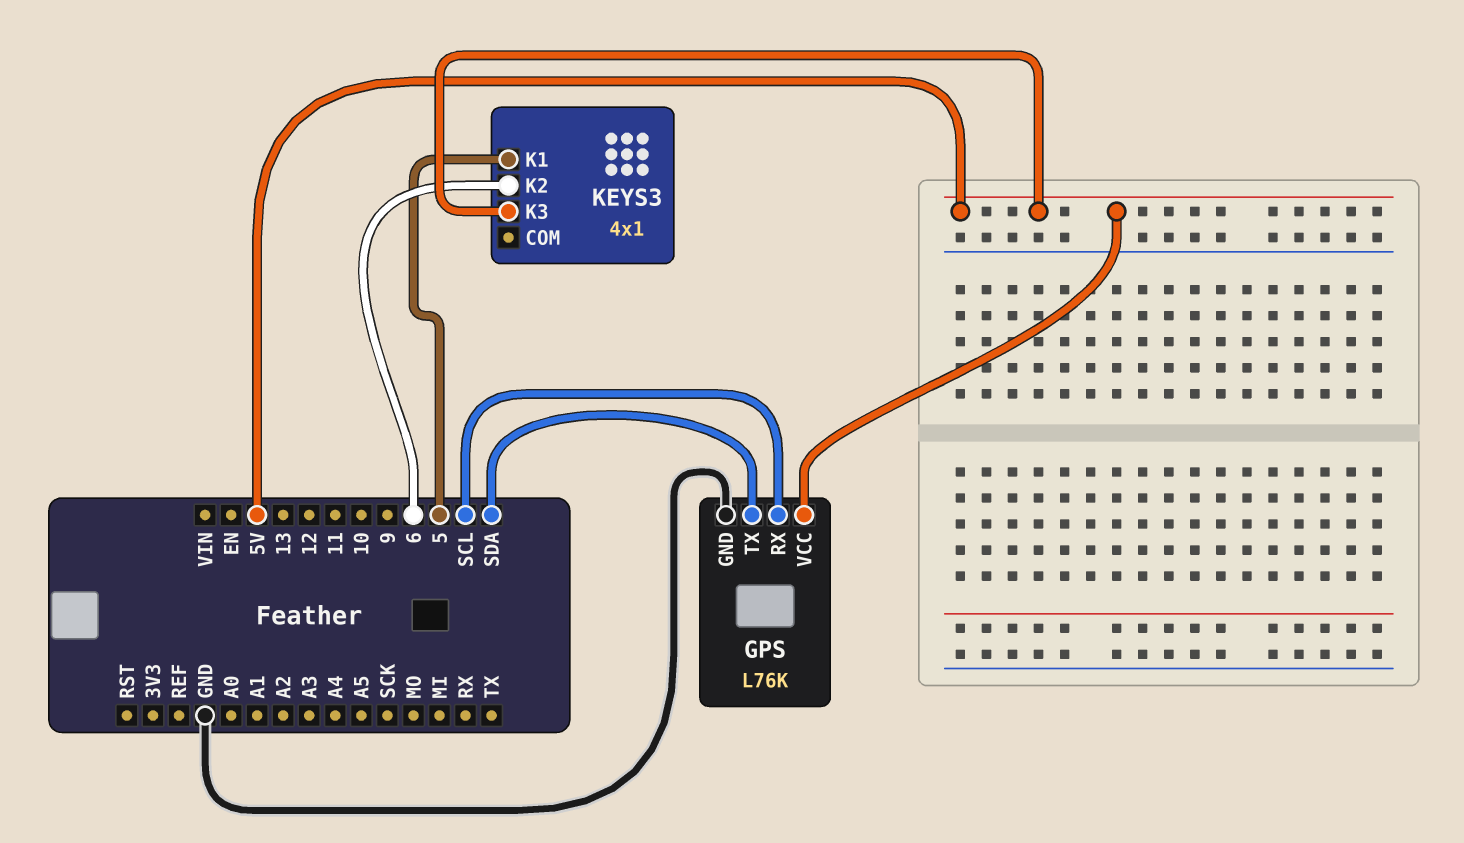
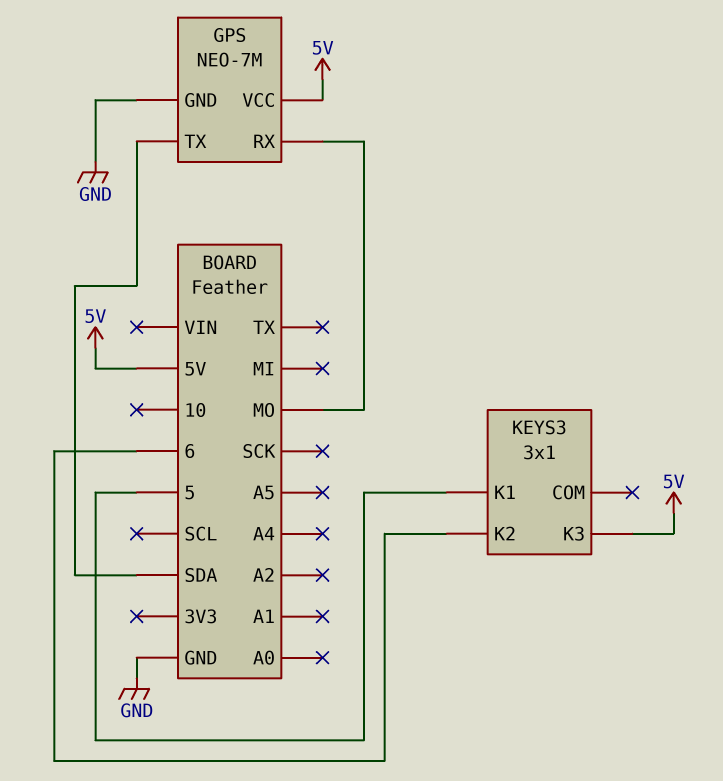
GPS: L76K -> NEO-7M
GPS pin RX: SCL -> MO
KEYS3: 4x1 -> 3x1

